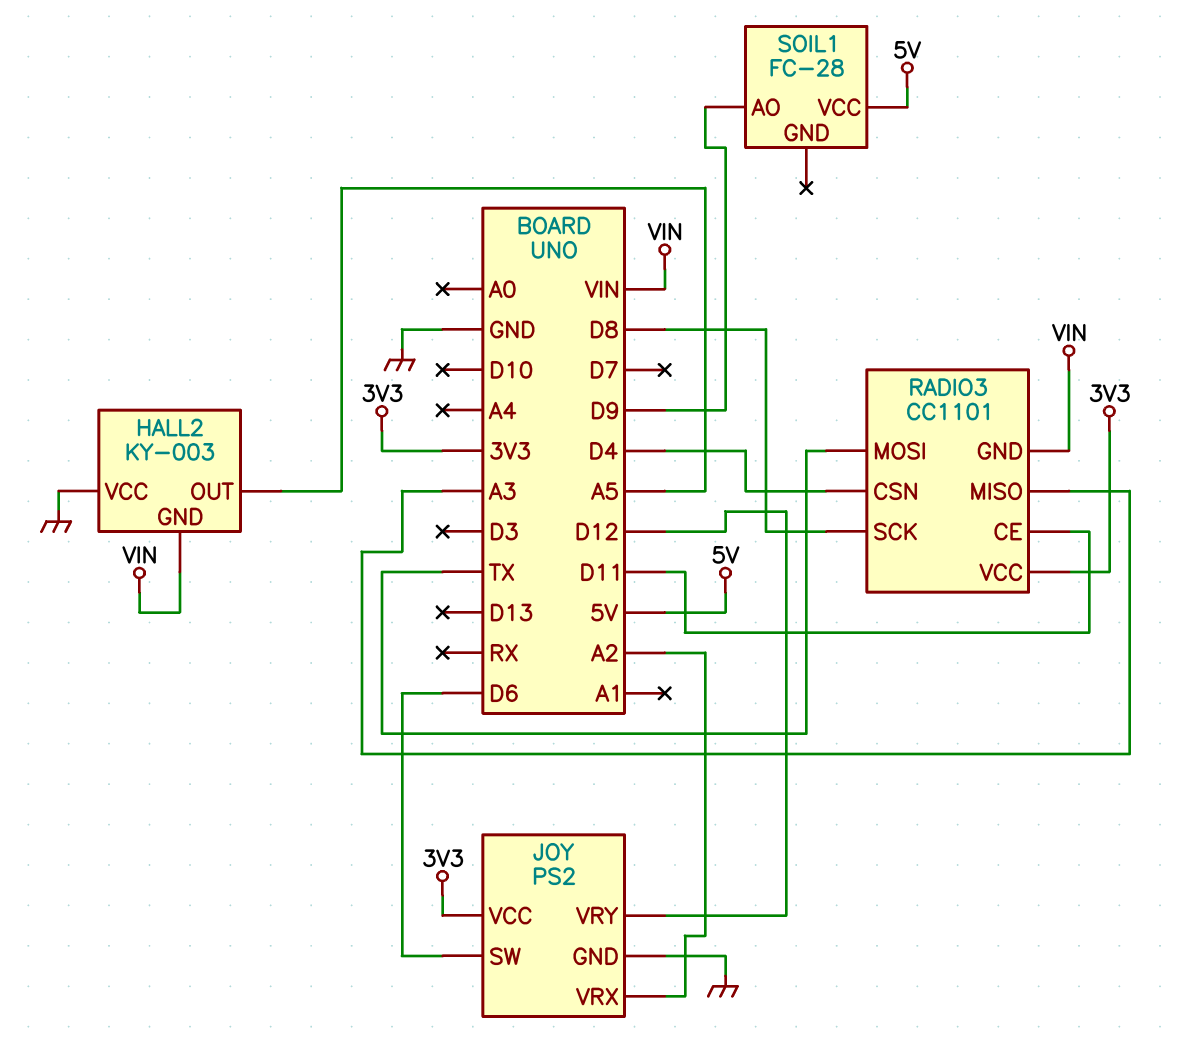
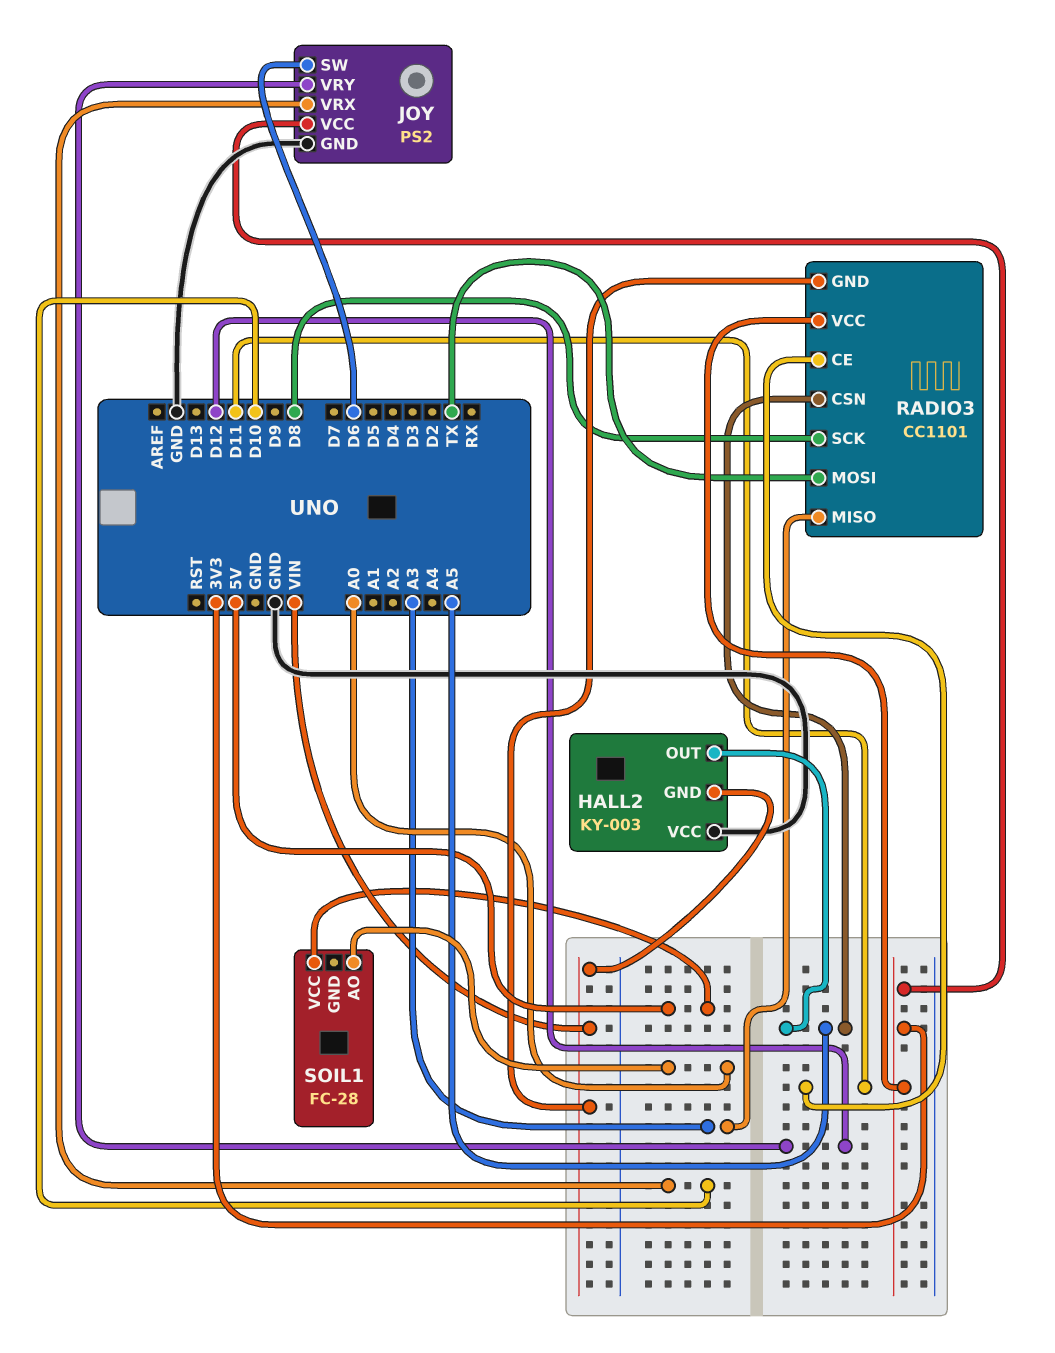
JOY pin VRX: A2 -> D10
RADIO3 pin CSN: D4 -> A5
SOIL1 pin AO: D9 -> A0

